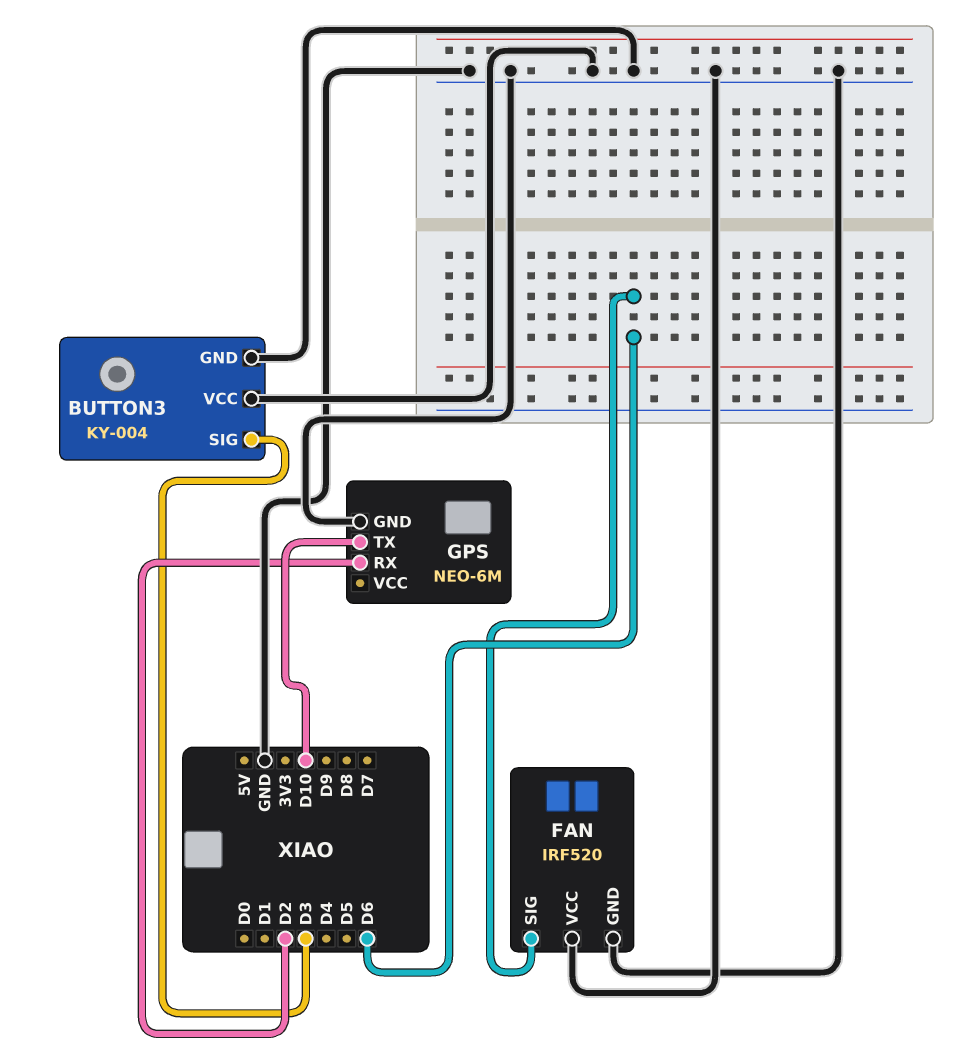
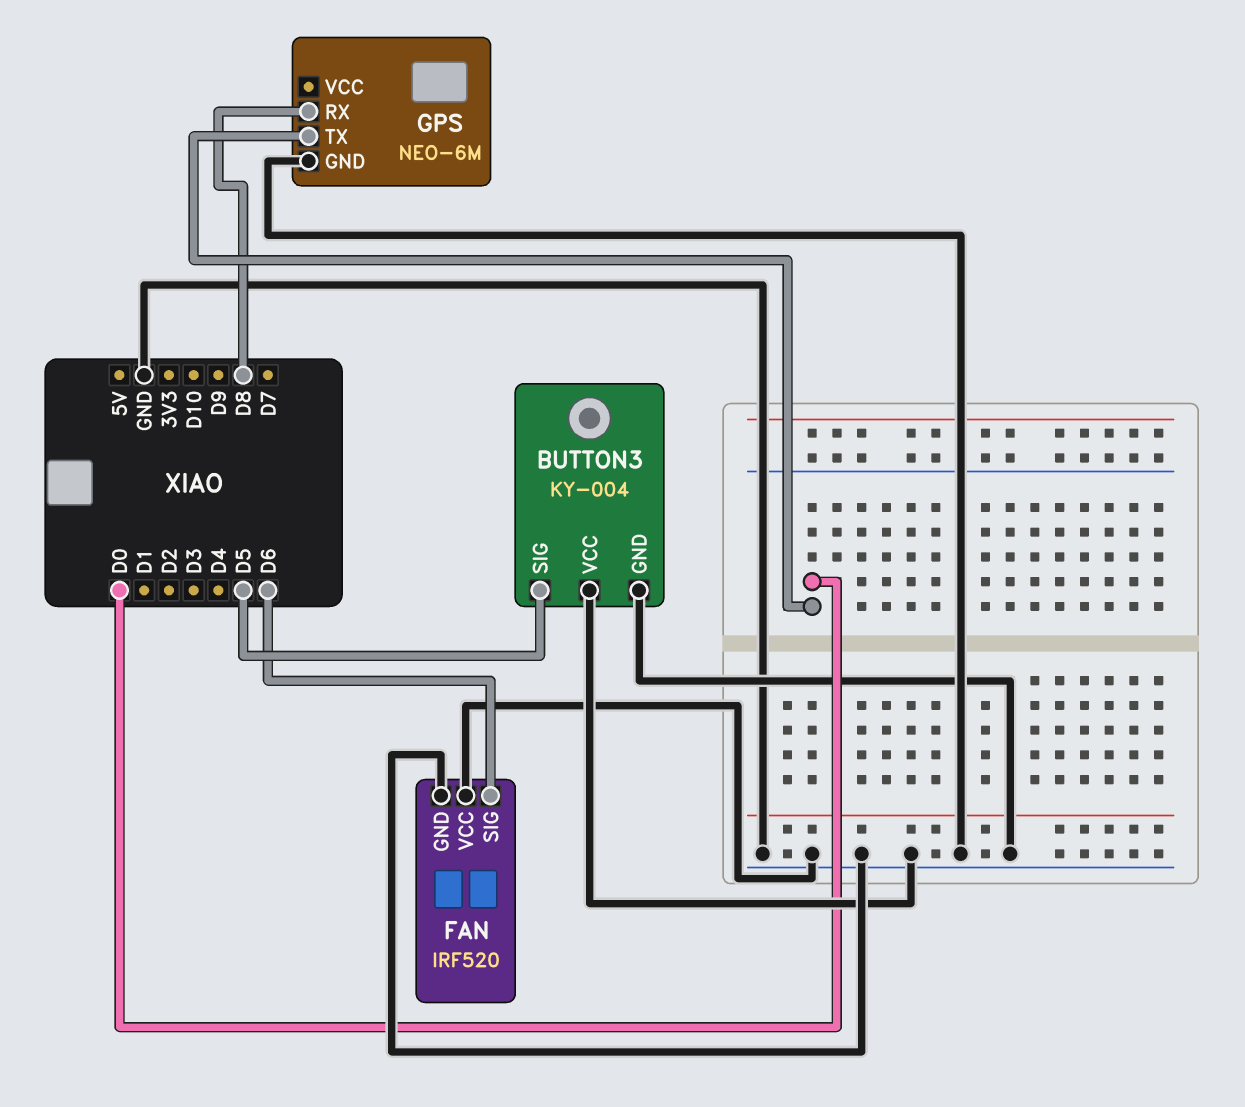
BUTTON3 pin SIG: D3 -> D5
GPS pin RX: D2 -> D8
GPS pin TX: D10 -> D0

